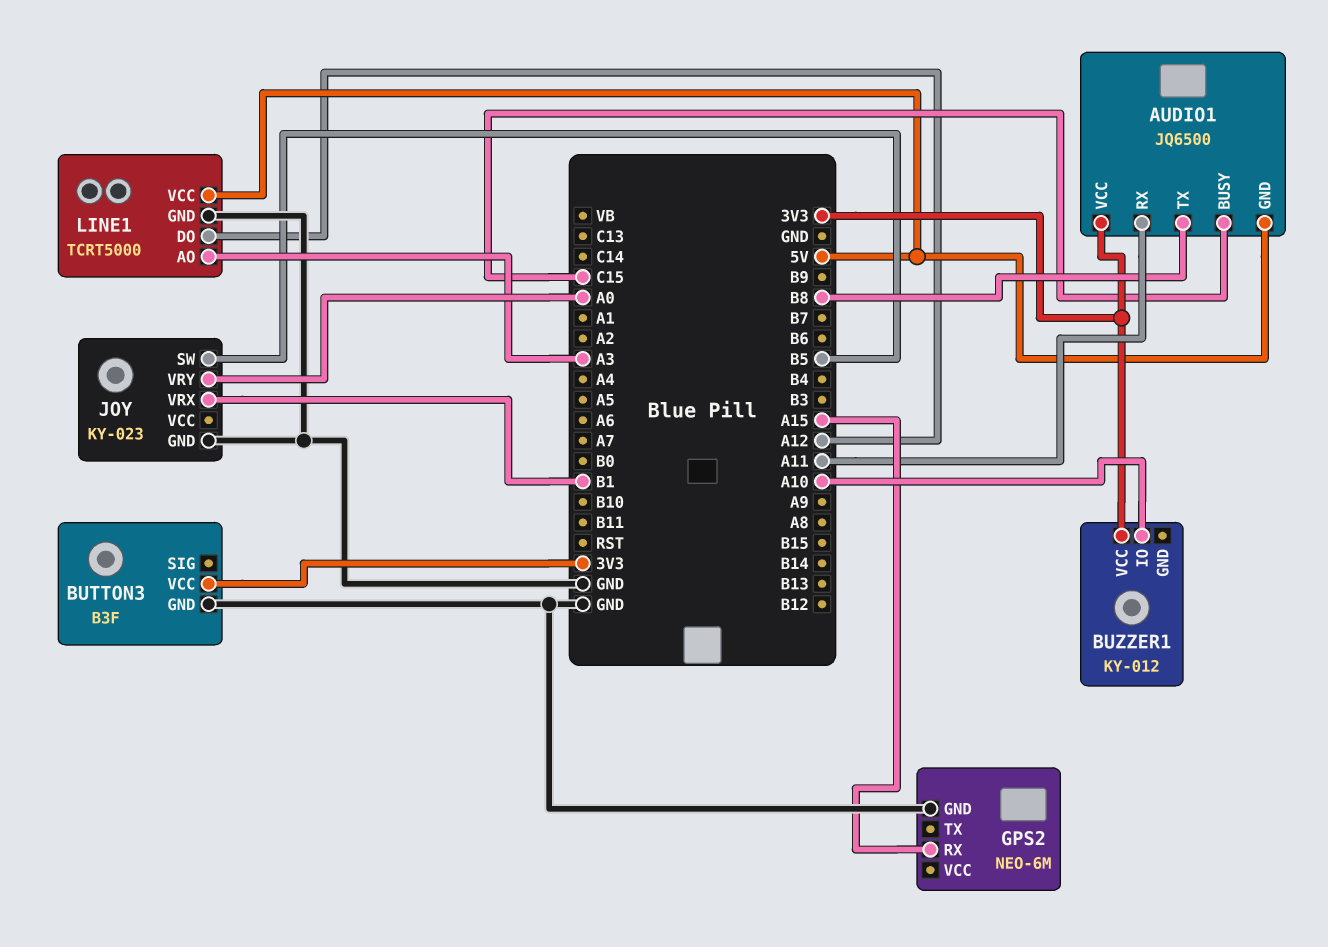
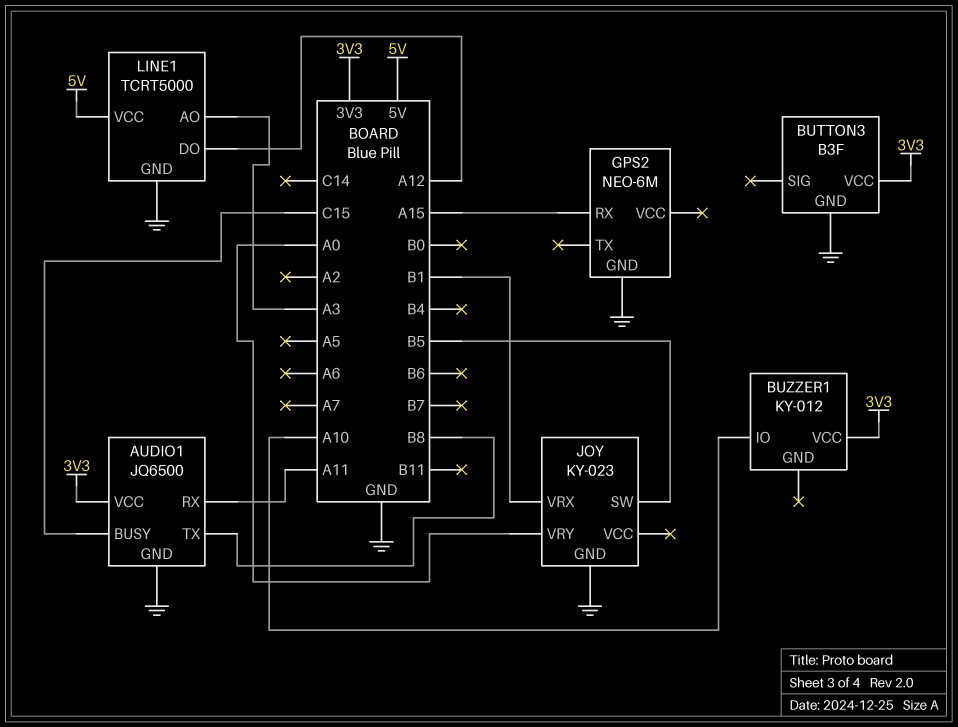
AUDIO1 pin GND: 5V -> GND

